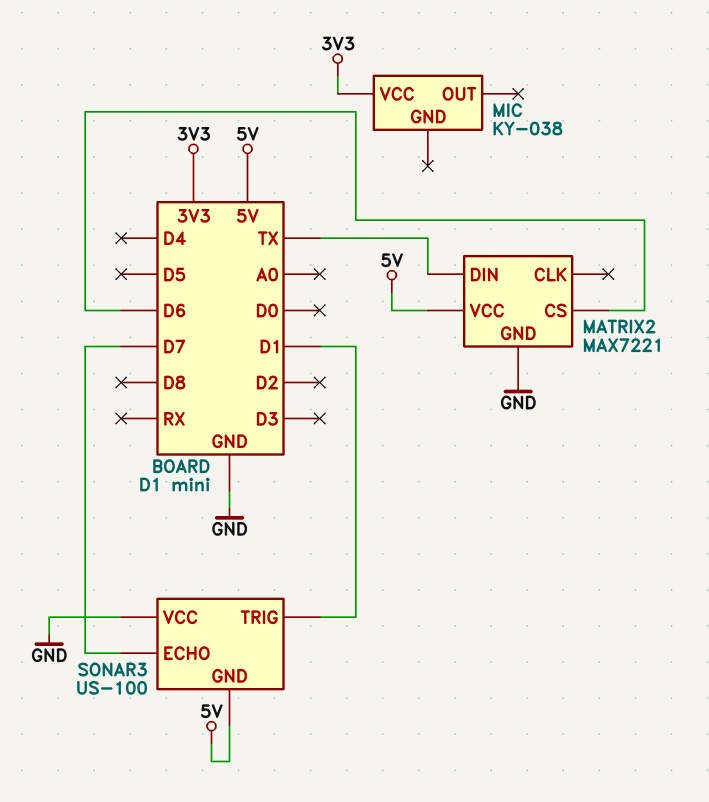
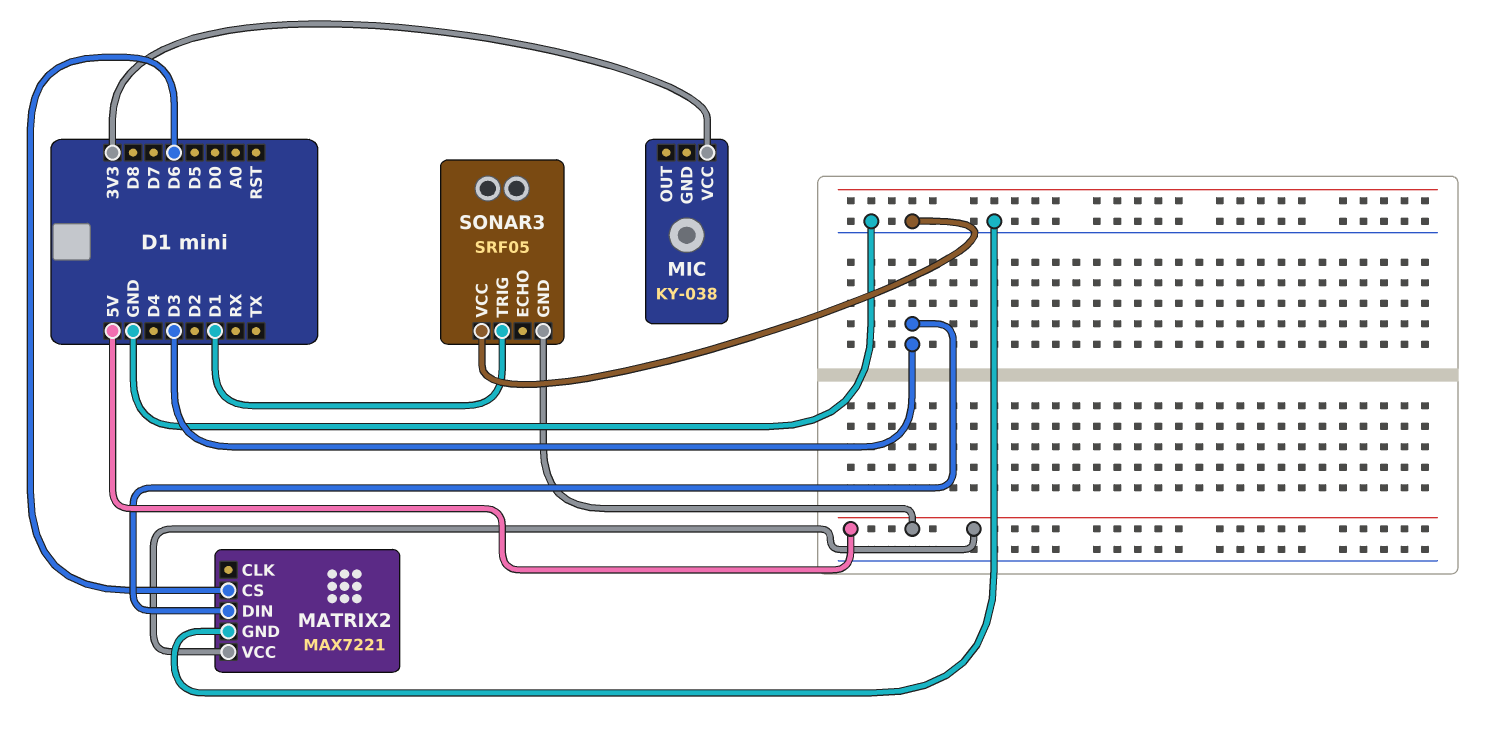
MATRIX2 pin DIN: TX -> D3
SONAR3: US-100 -> SRF05
SONAR3 pin ECHO: D7 -> none

